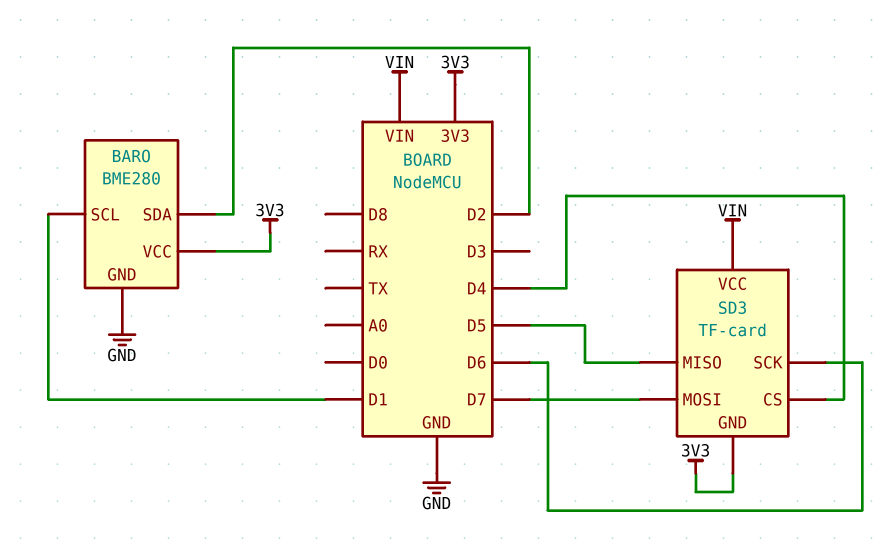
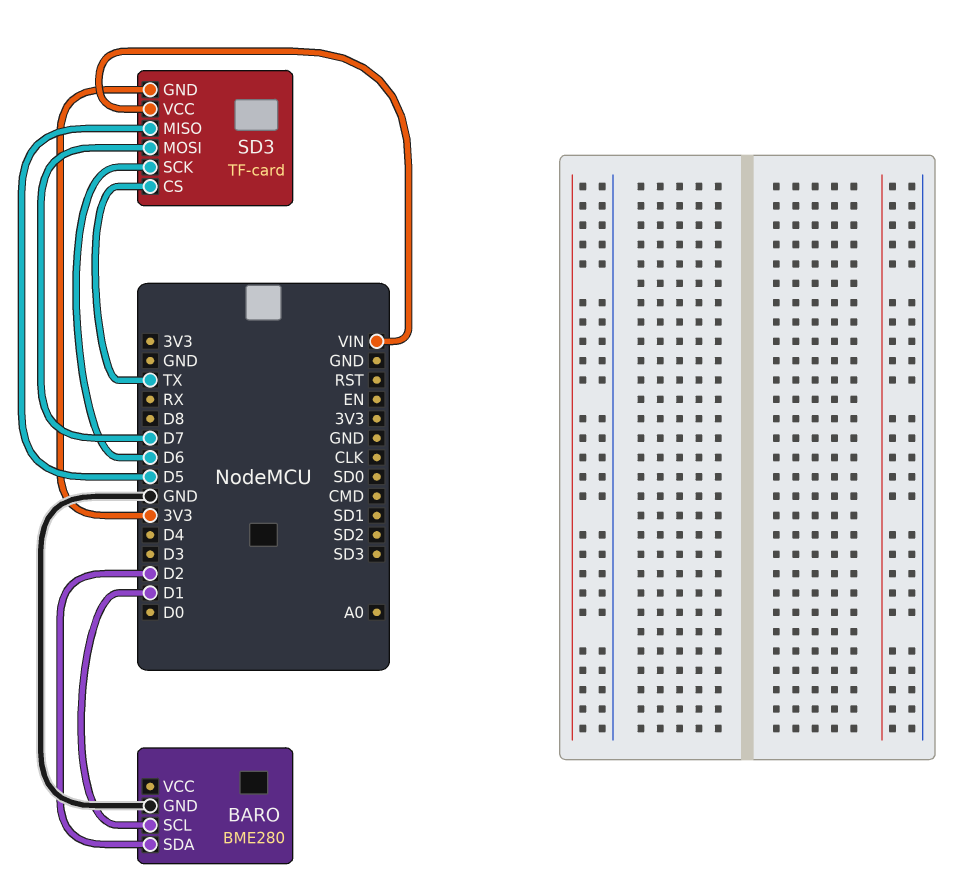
BARO pin VCC: 3V3 -> none
SD3 pin CS: D4 -> TX

